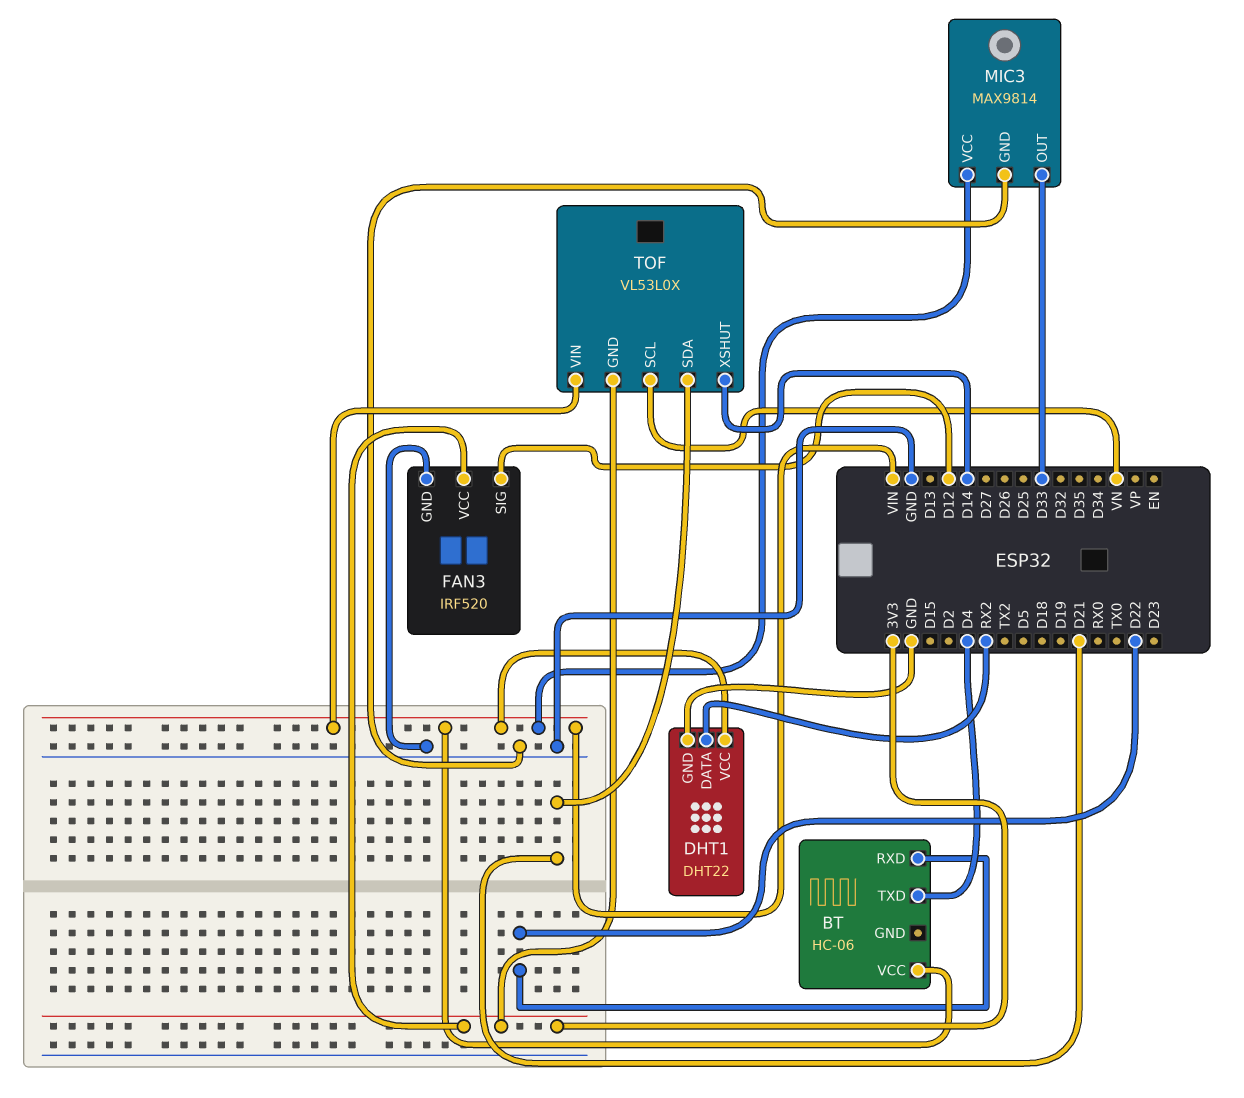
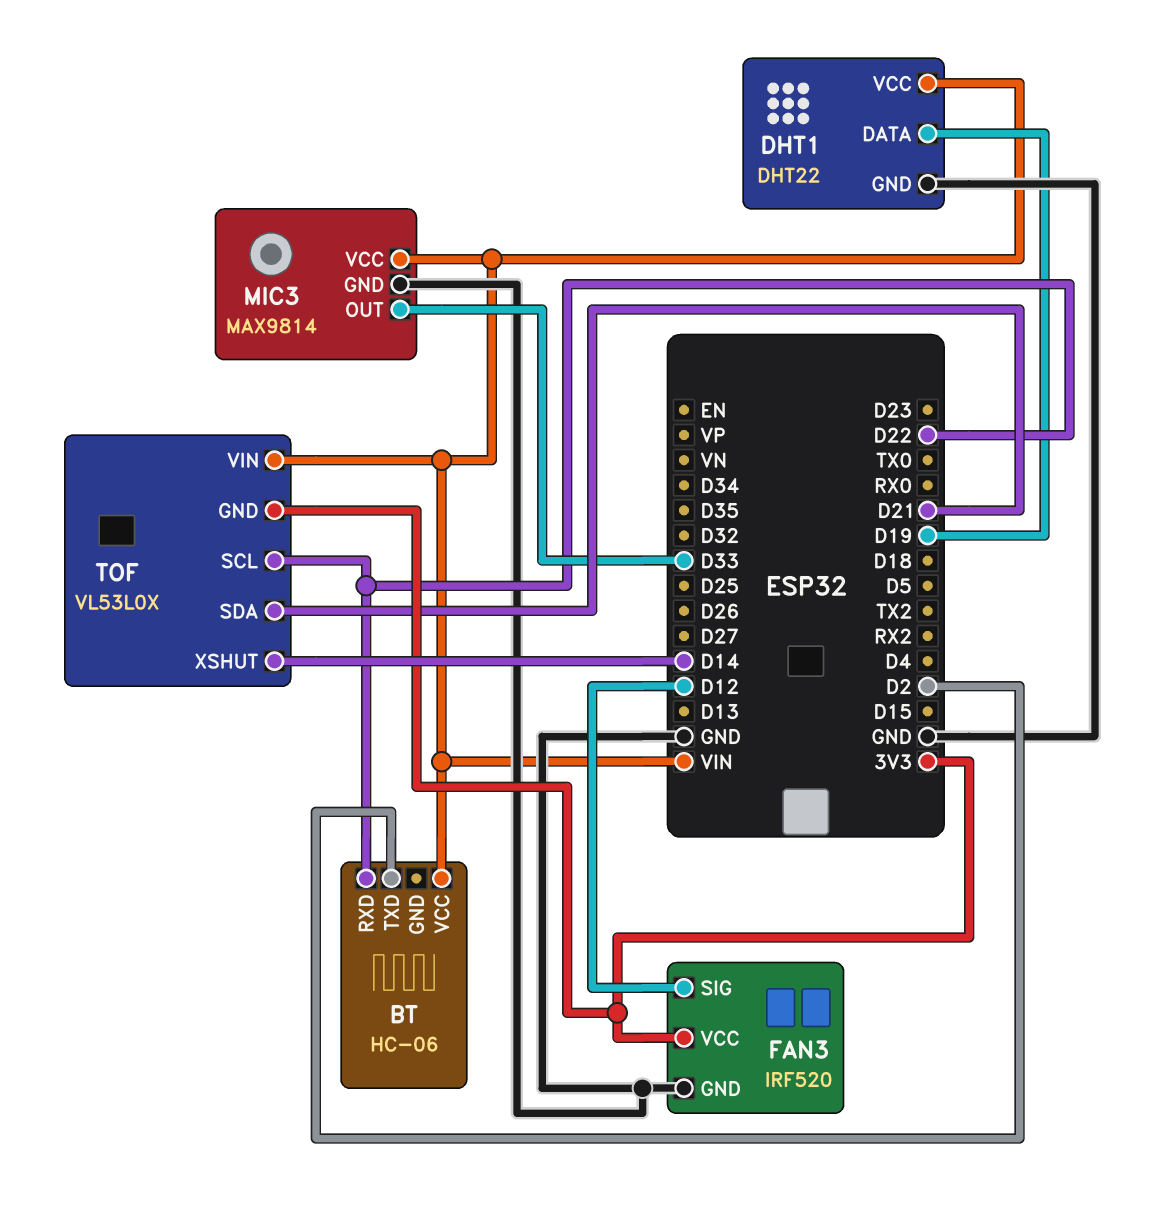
BT pin TXD: D4 -> D2
DHT1 pin DATA: RX2 -> D19
TOF pin SCL: VN -> D22

